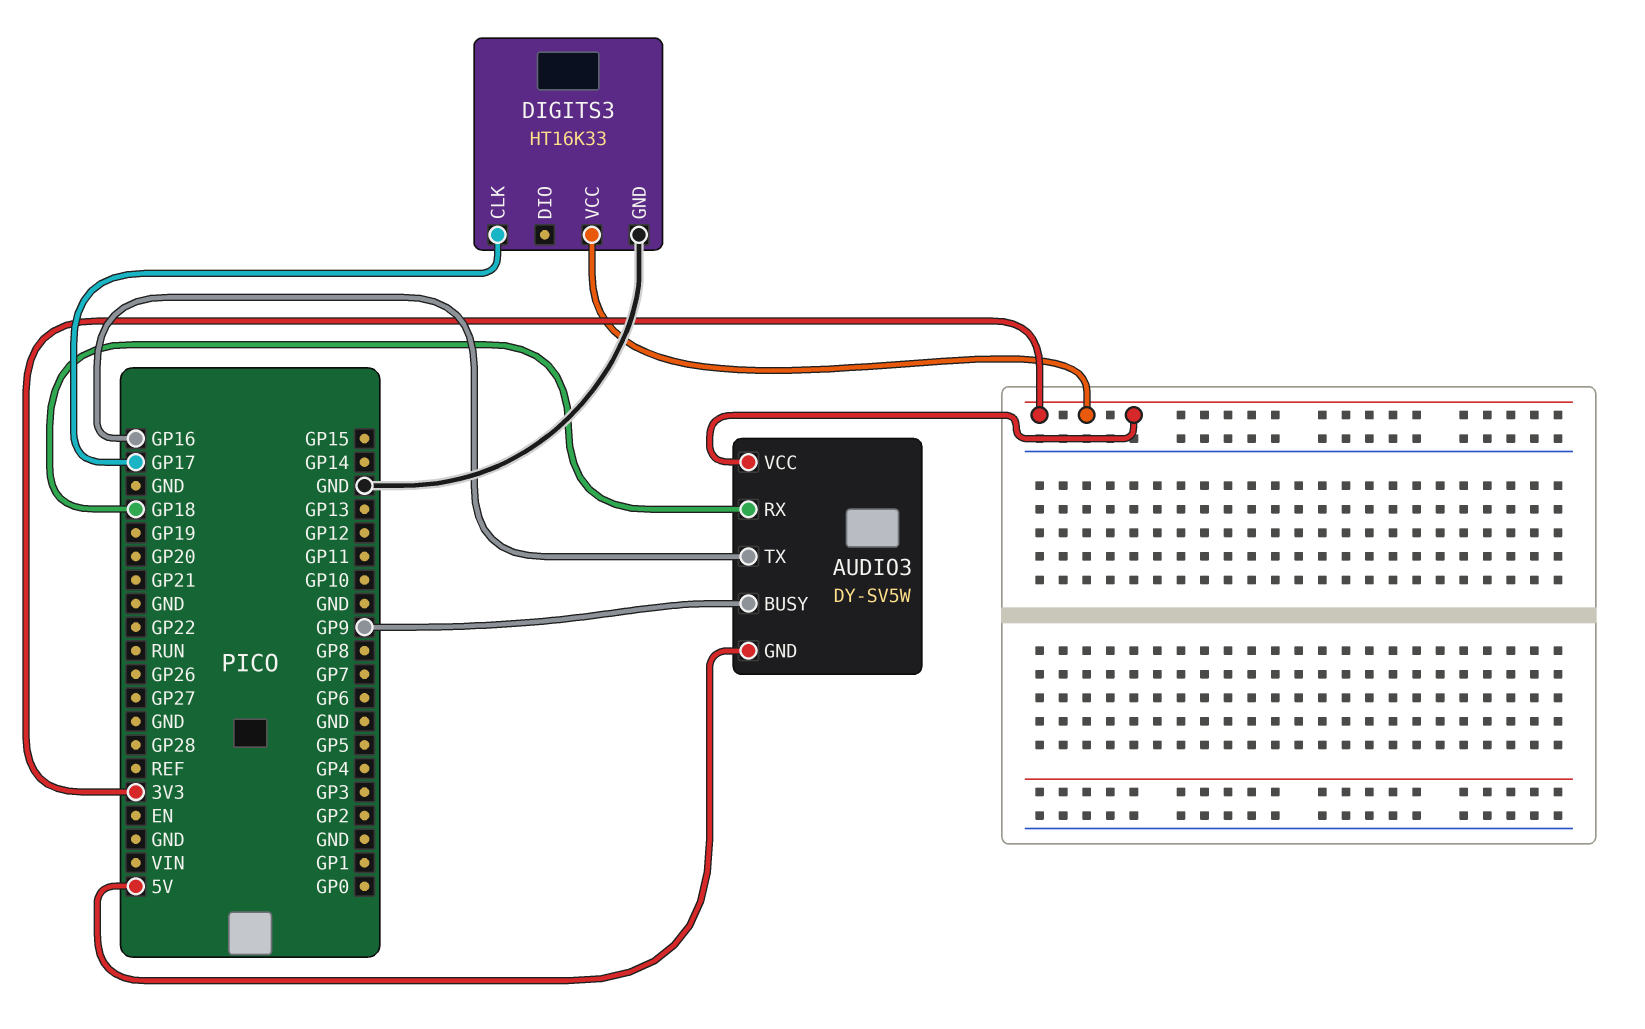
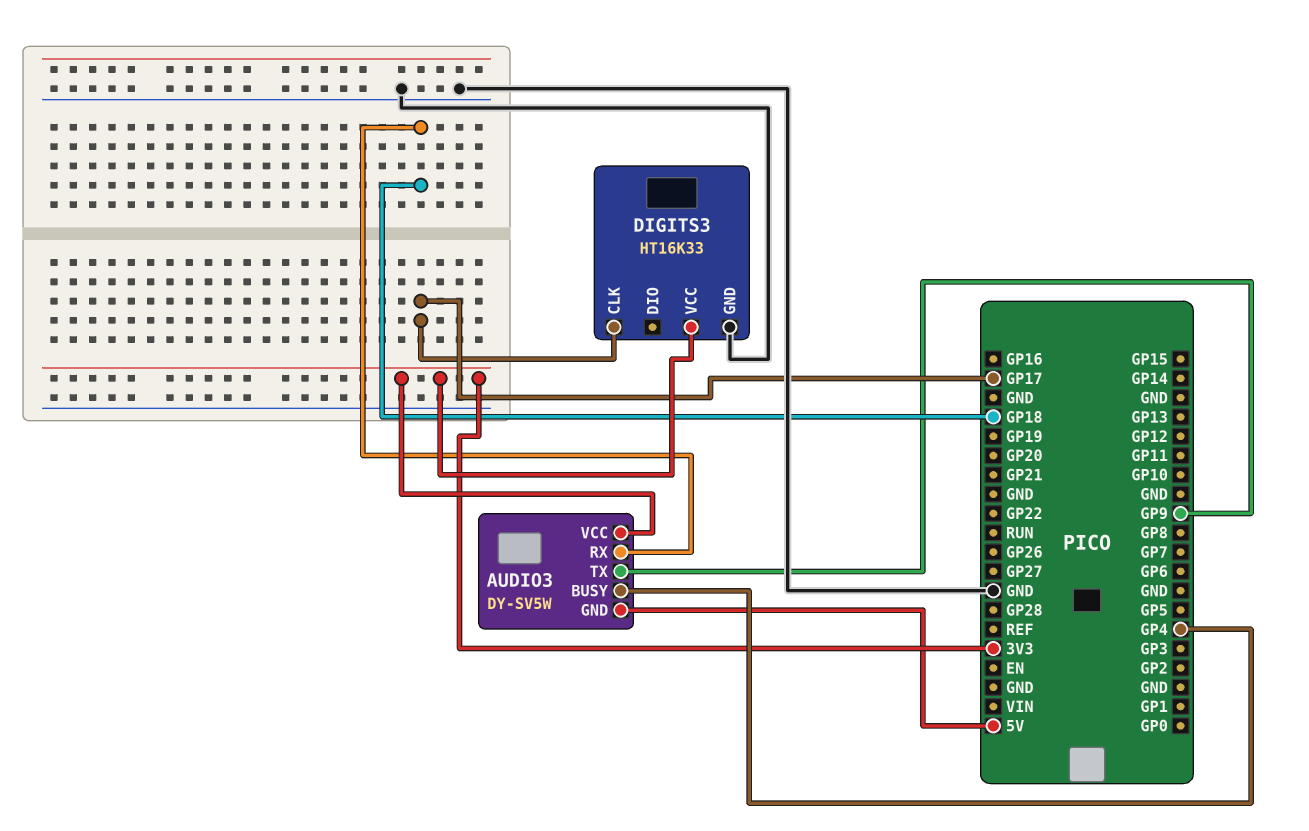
AUDIO3 pin BUSY: GP9 -> GP4
AUDIO3 pin TX: GP16 -> GP9

